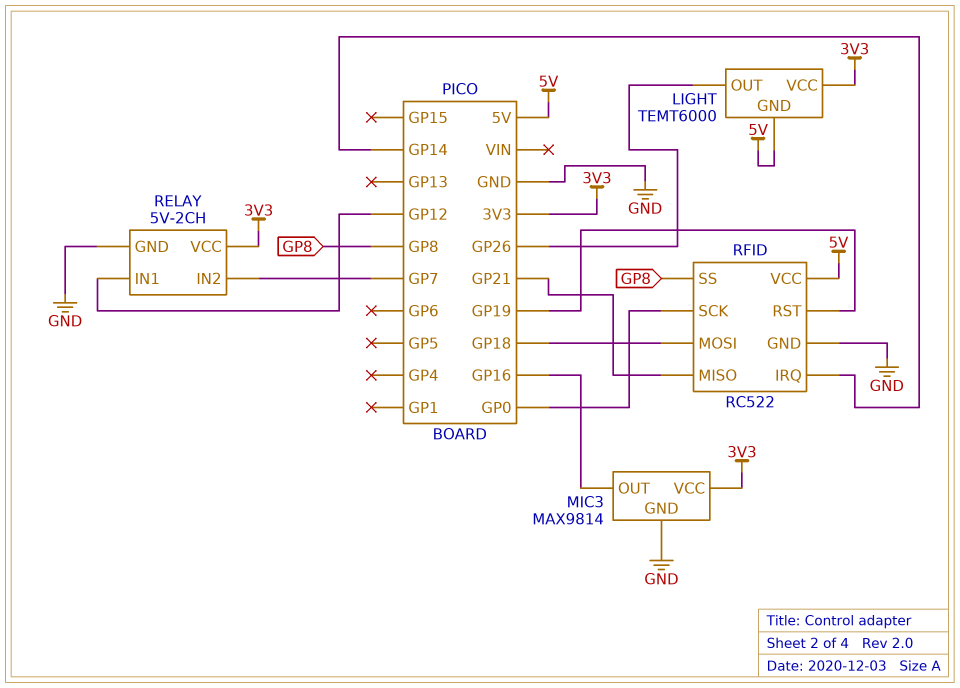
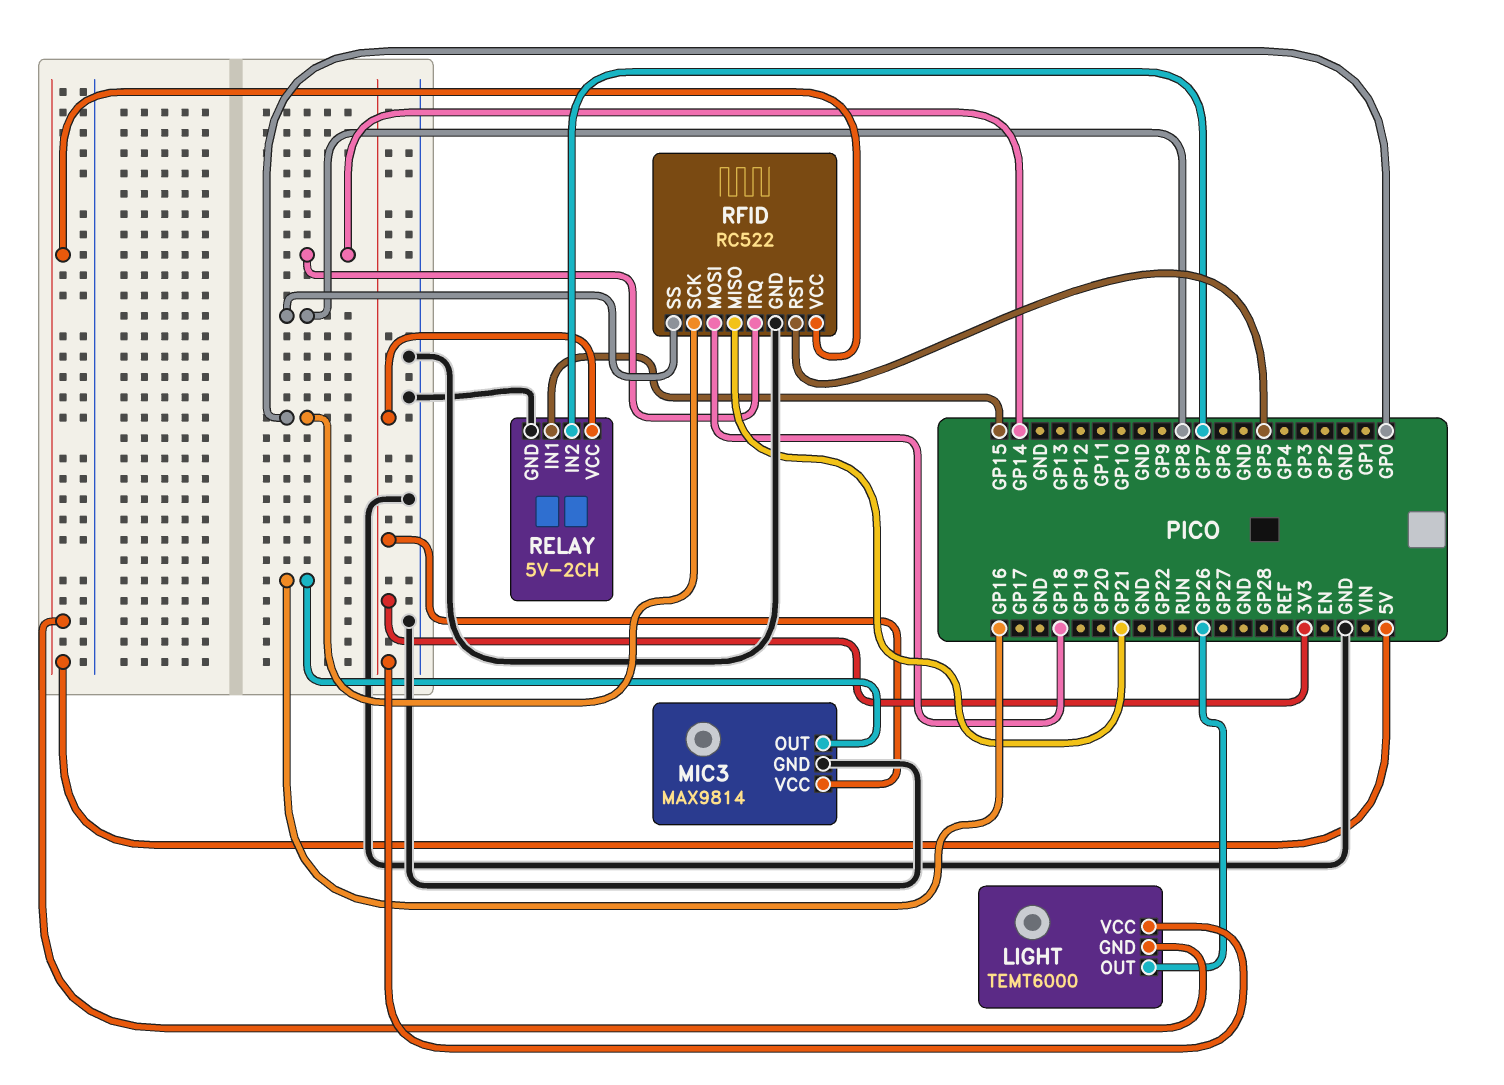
RELAY pin IN1: GP12 -> GP15
RFID pin RST: GP19 -> GP5

